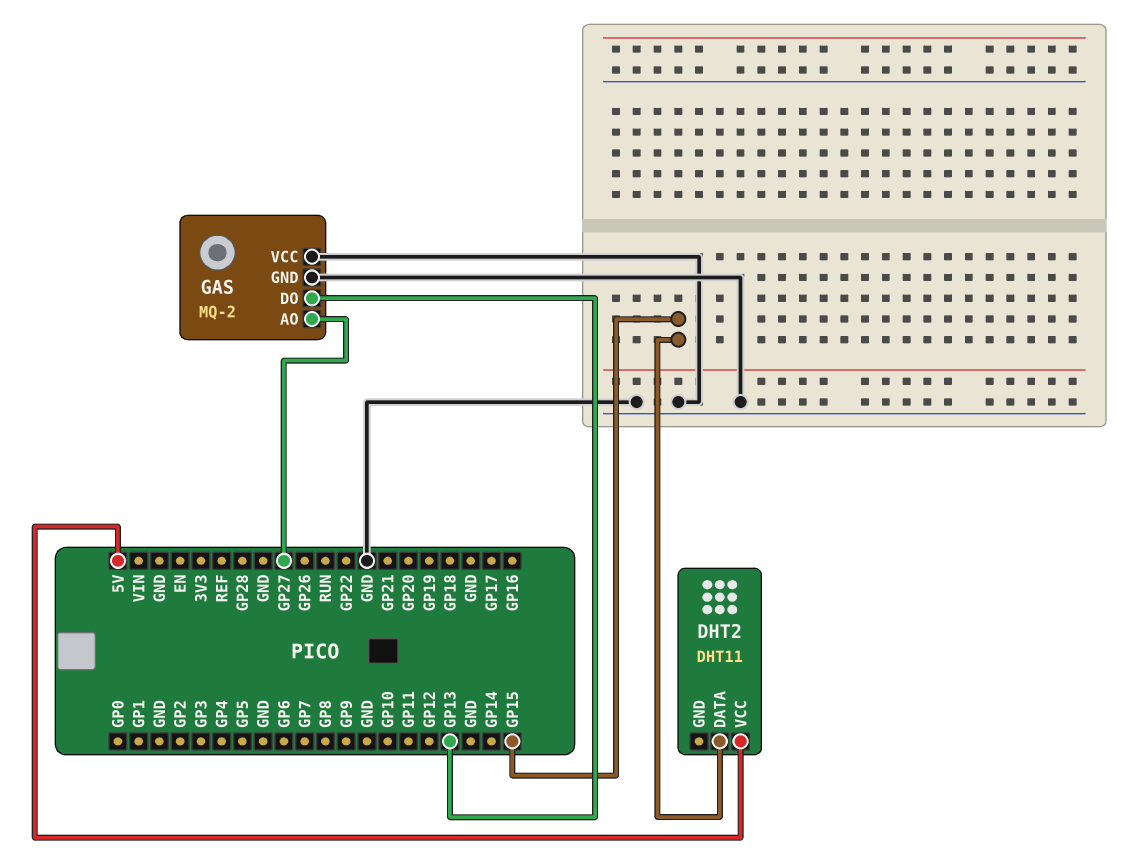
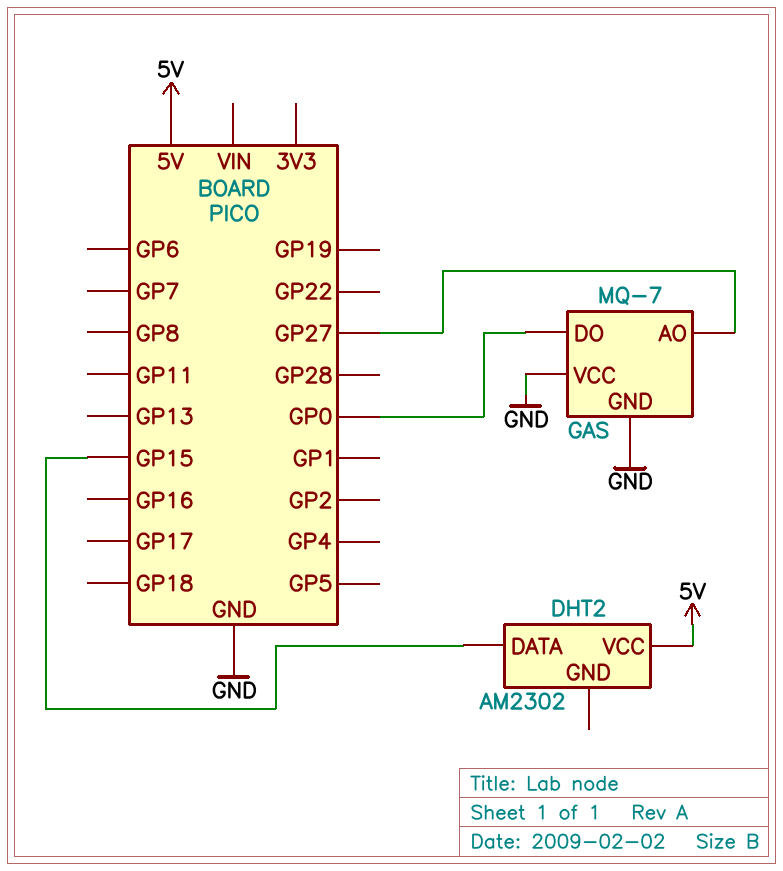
DHT2: DHT11 -> AM2302
GAS: MQ-2 -> MQ-7
GAS pin DO: GP13 -> GP0

